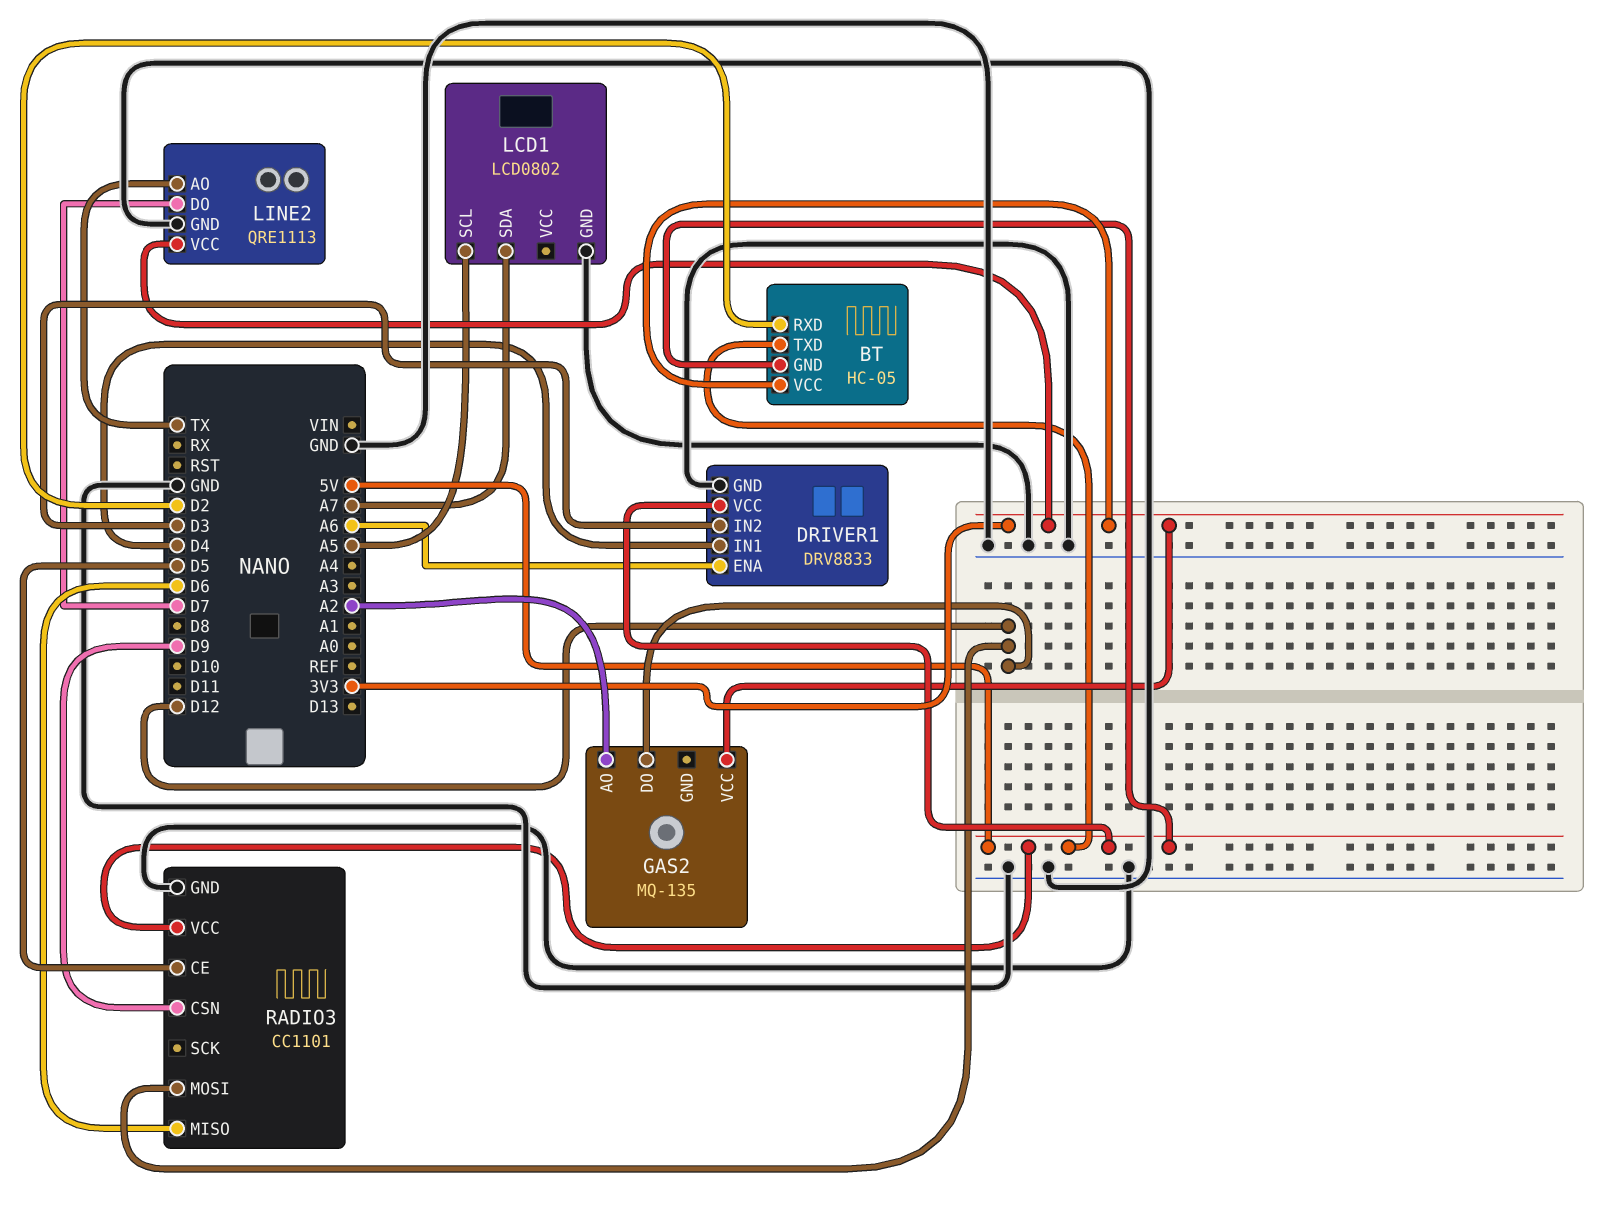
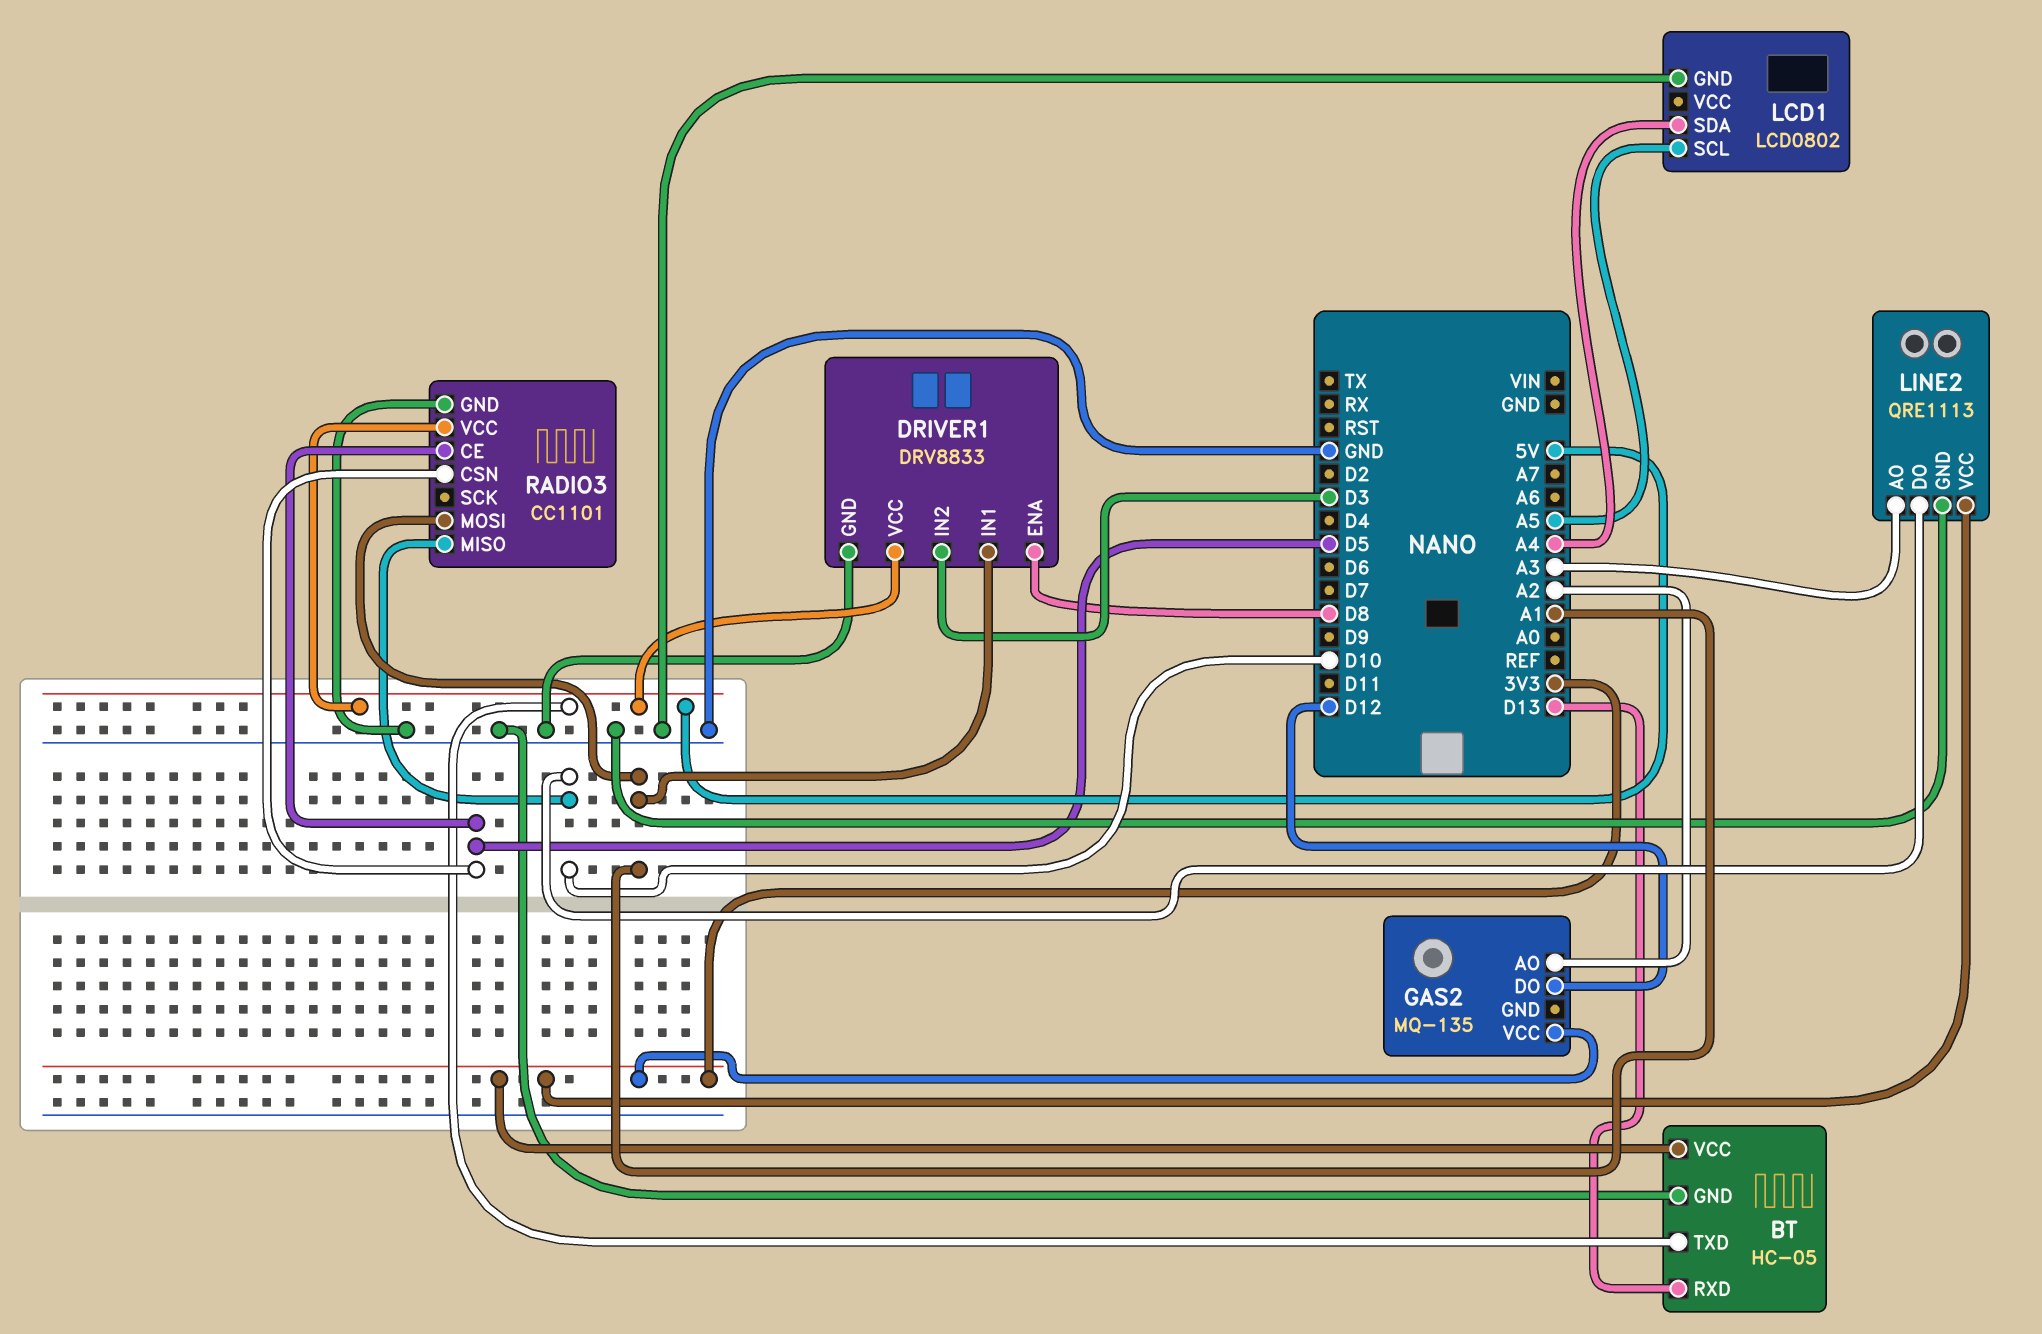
BT pin GND: 5V -> GND
BT pin RXD: D2 -> D13
DRIVER1 pin ENA: A6 -> D8
DRIVER1 pin IN1: D4 -> A1
LCD1 pin SDA: A7 -> A4
LINE2 pin AO: TX -> A3
LINE2 pin DO: D7 -> D10
RADIO3 pin CSN: D9 -> D5
RADIO3 pin MISO: D6 -> D10
RADIO3 pin MOSI: D12 -> A1

